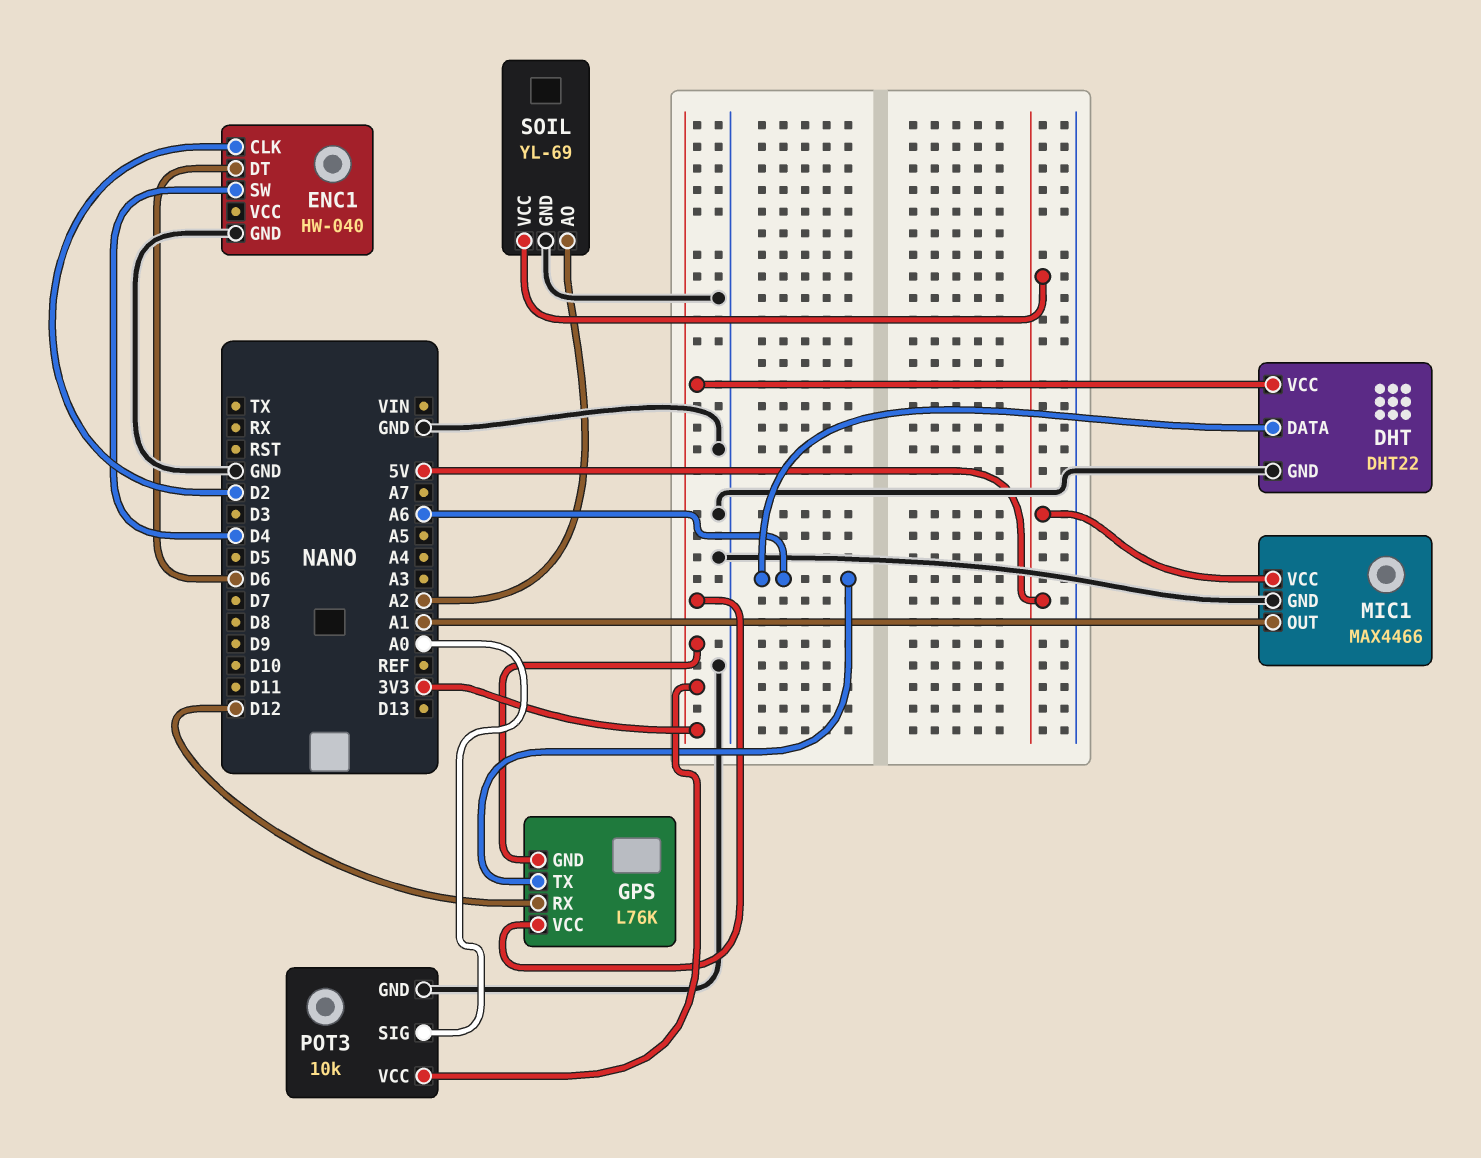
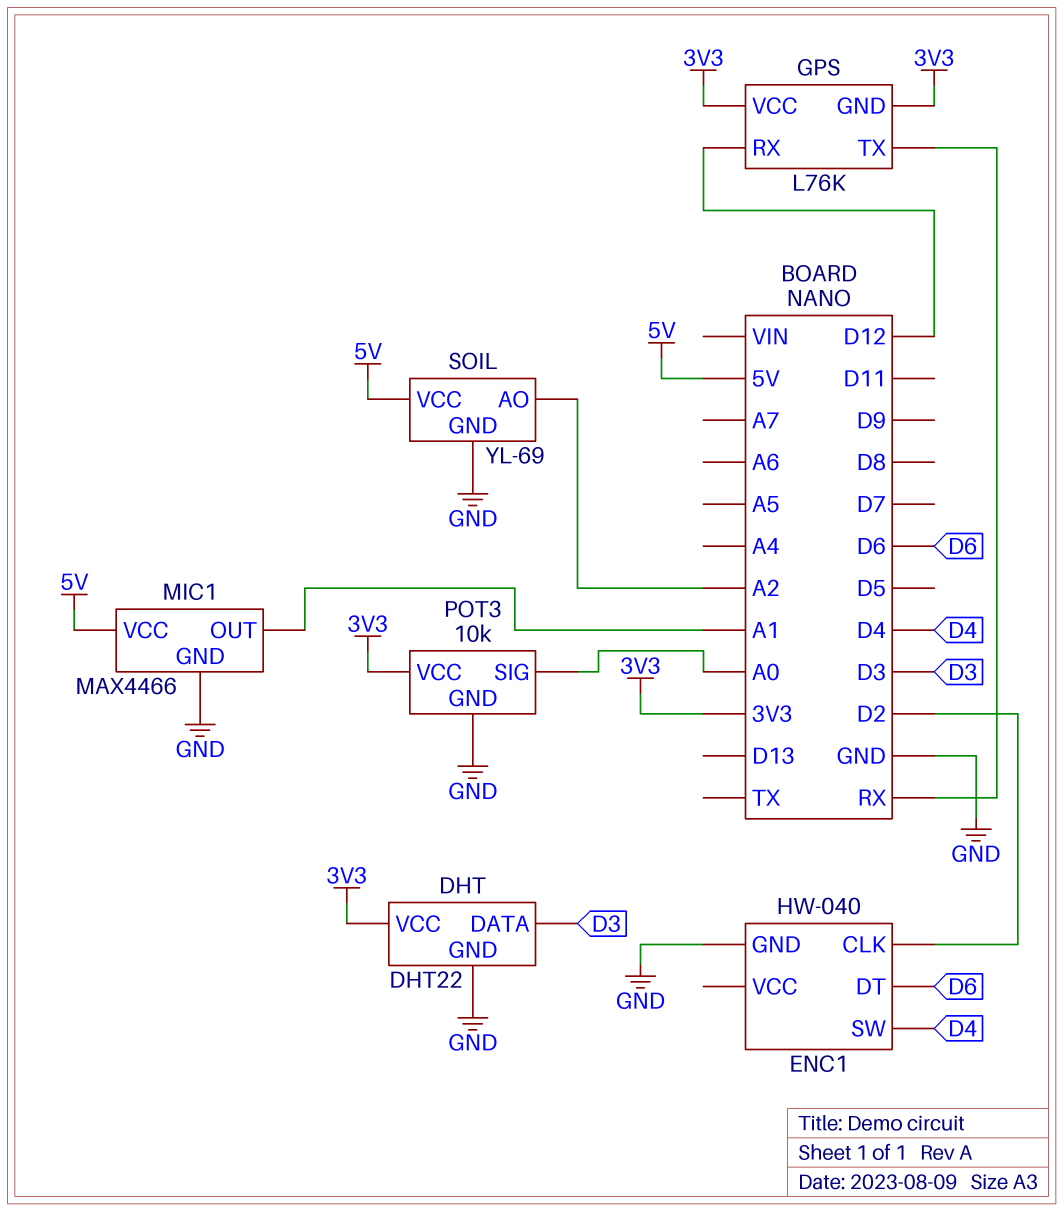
DHT pin DATA: A6 -> D3
GPS pin TX: A6 -> RX

